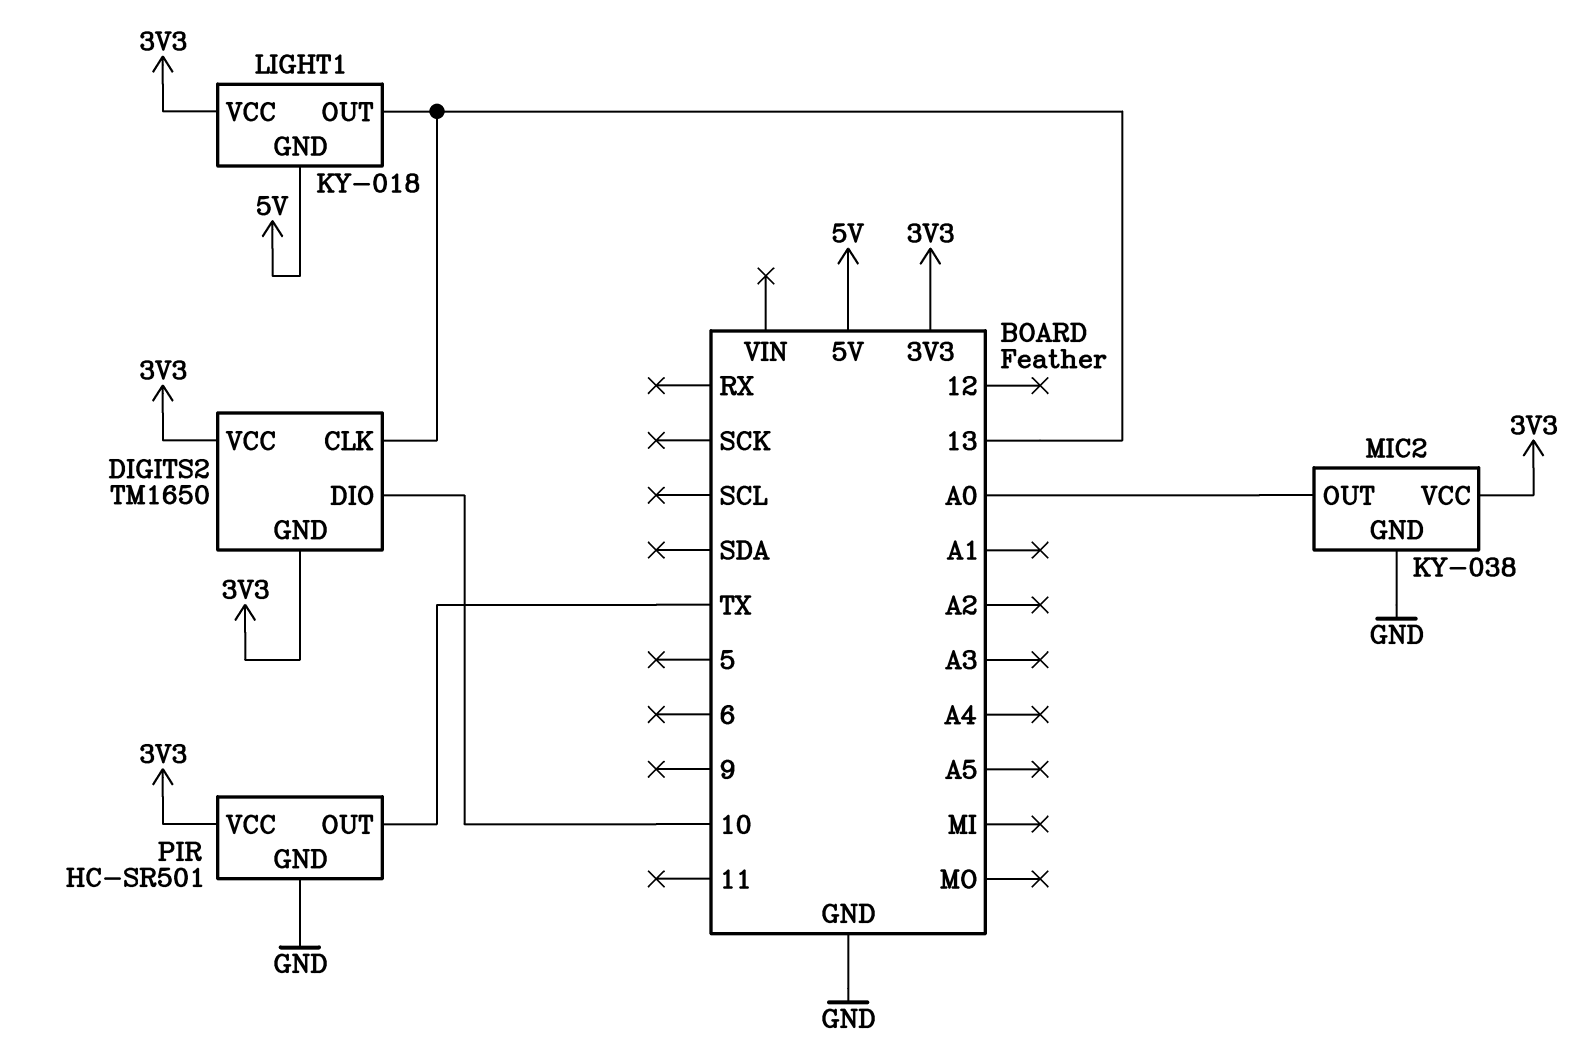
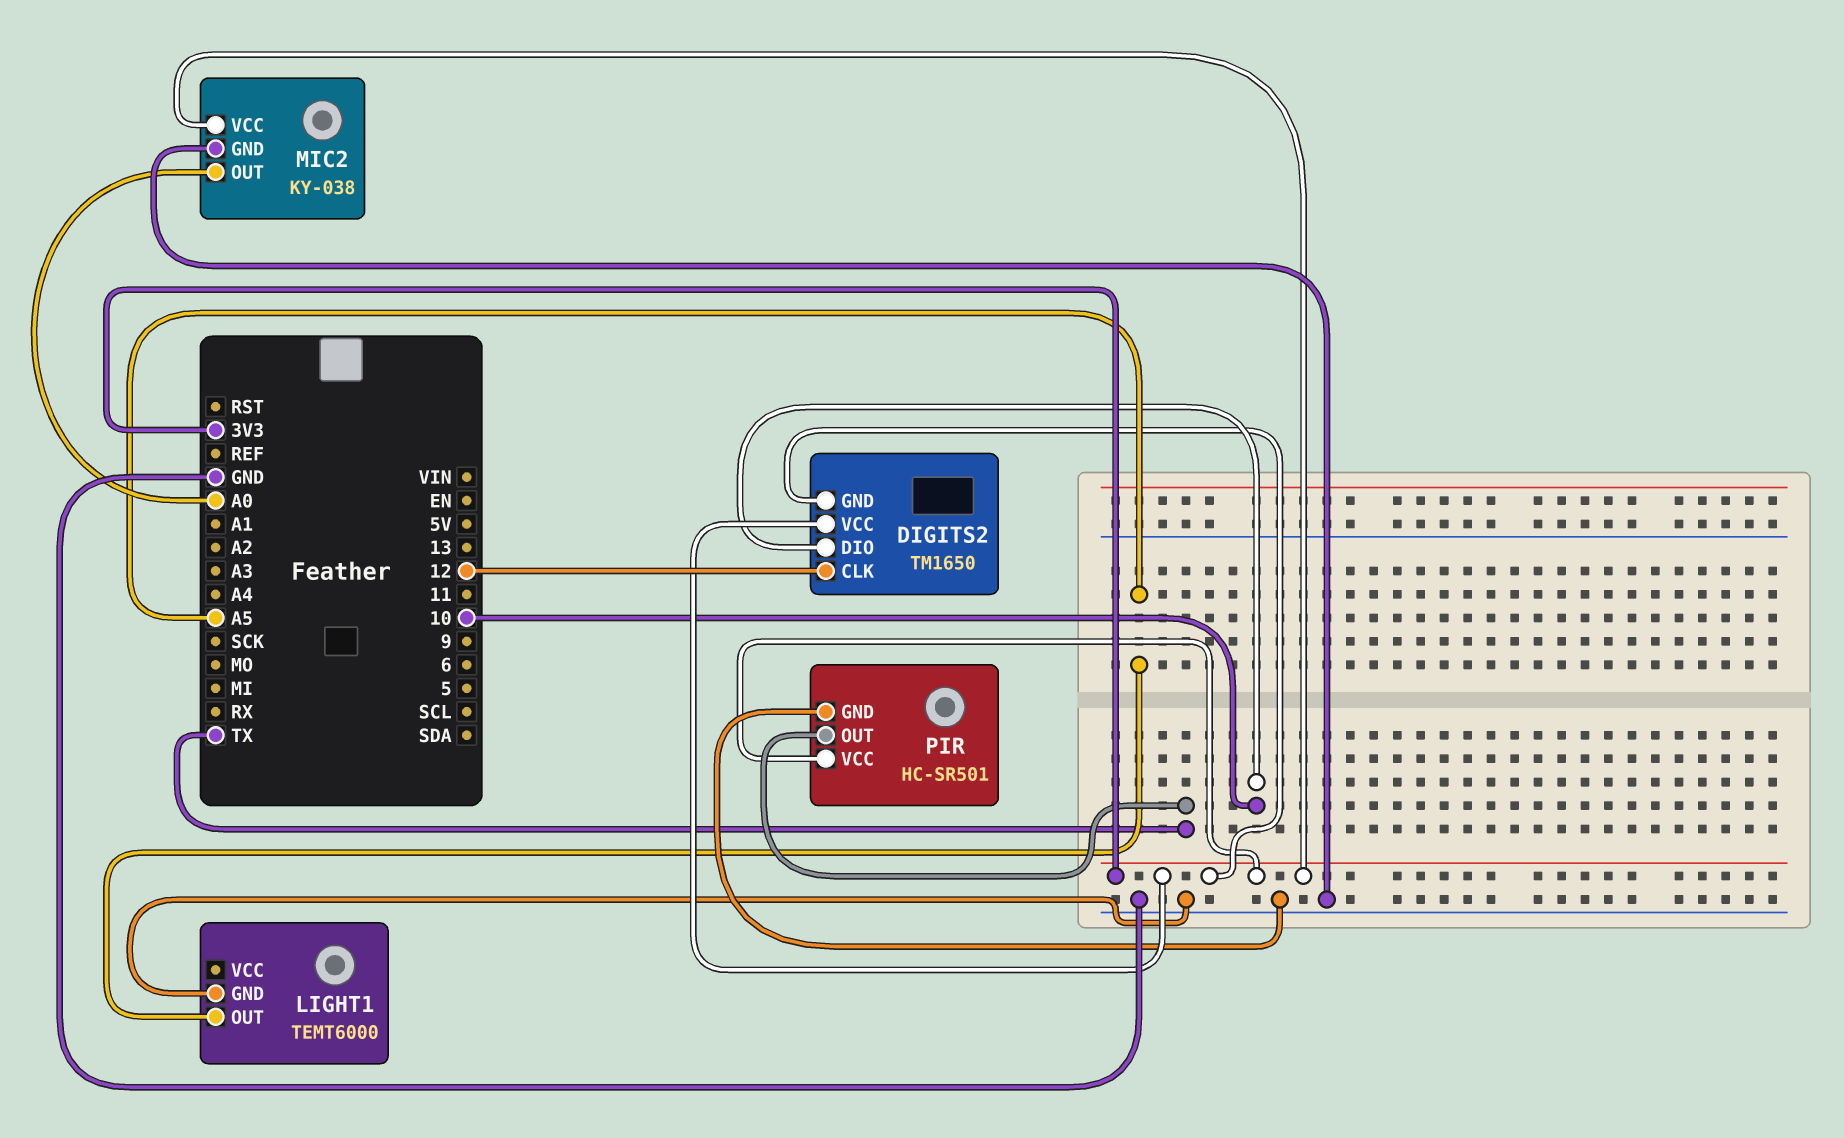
DIGITS2 pin CLK: 13 -> 12
LIGHT1: KY-018 -> TEMT6000
LIGHT1 pin GND: 5V -> GND
LIGHT1 pin OUT: 13 -> A5
LIGHT1 pin VCC: 3V3 -> none

